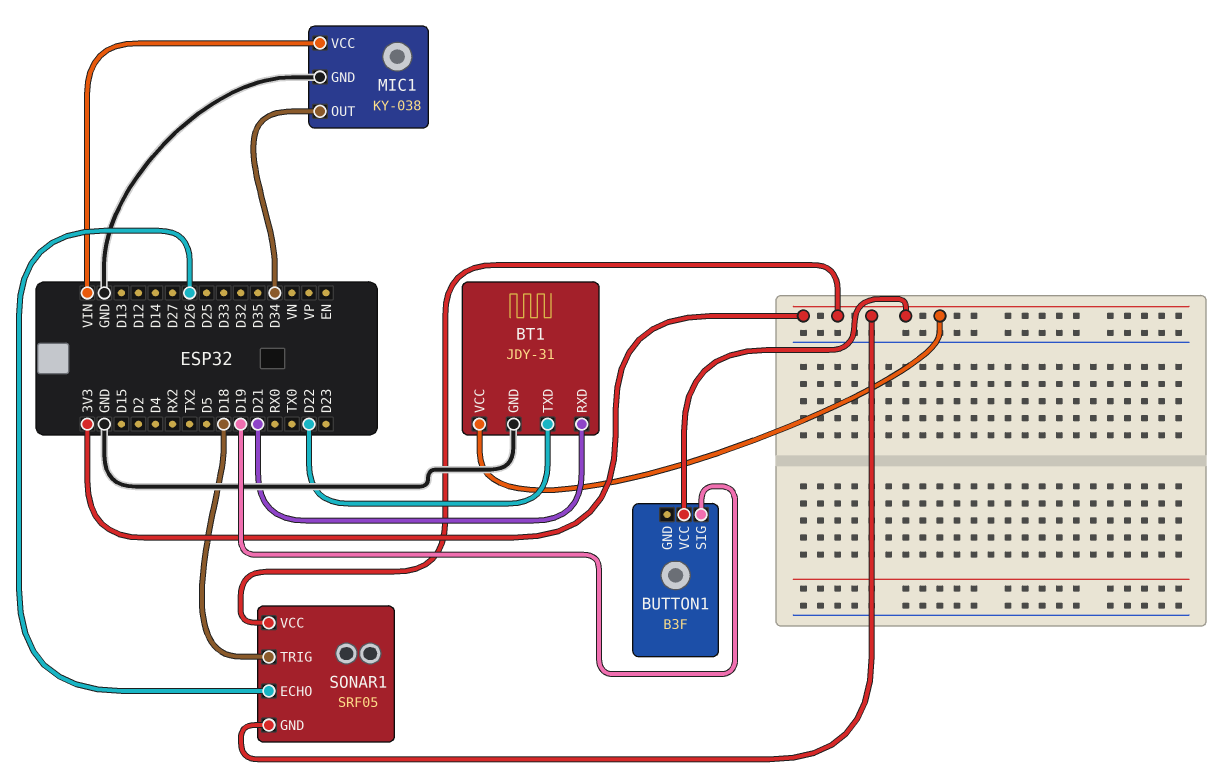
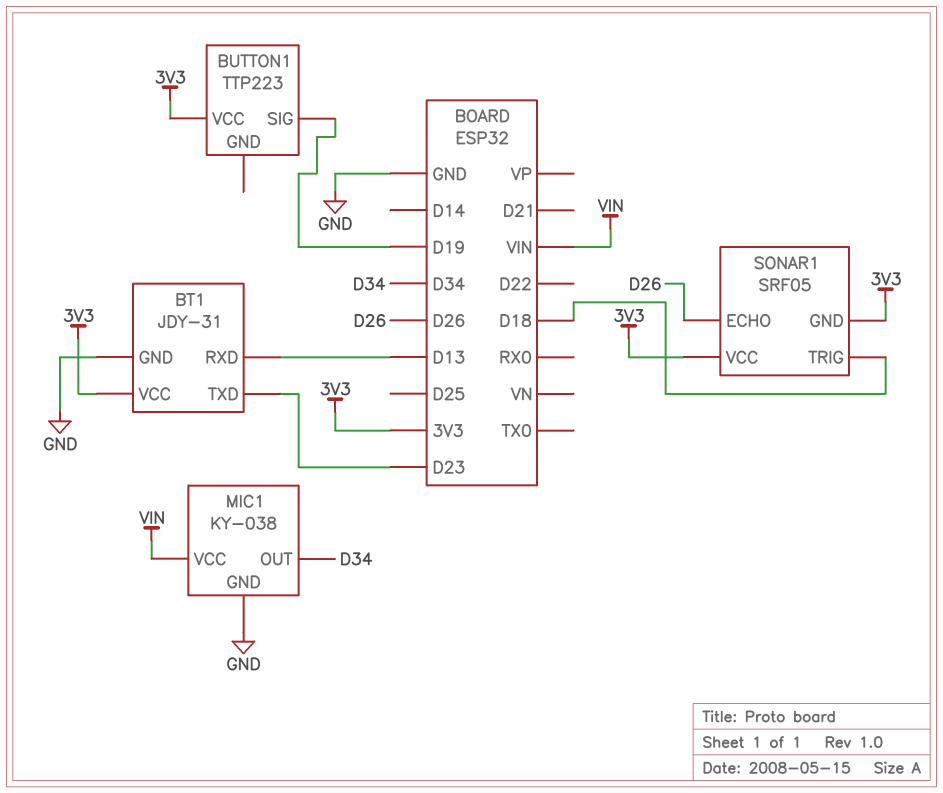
BT1 pin RXD: D21 -> D13
BT1 pin TXD: D22 -> D23
BUTTON1: B3F -> TTP223

